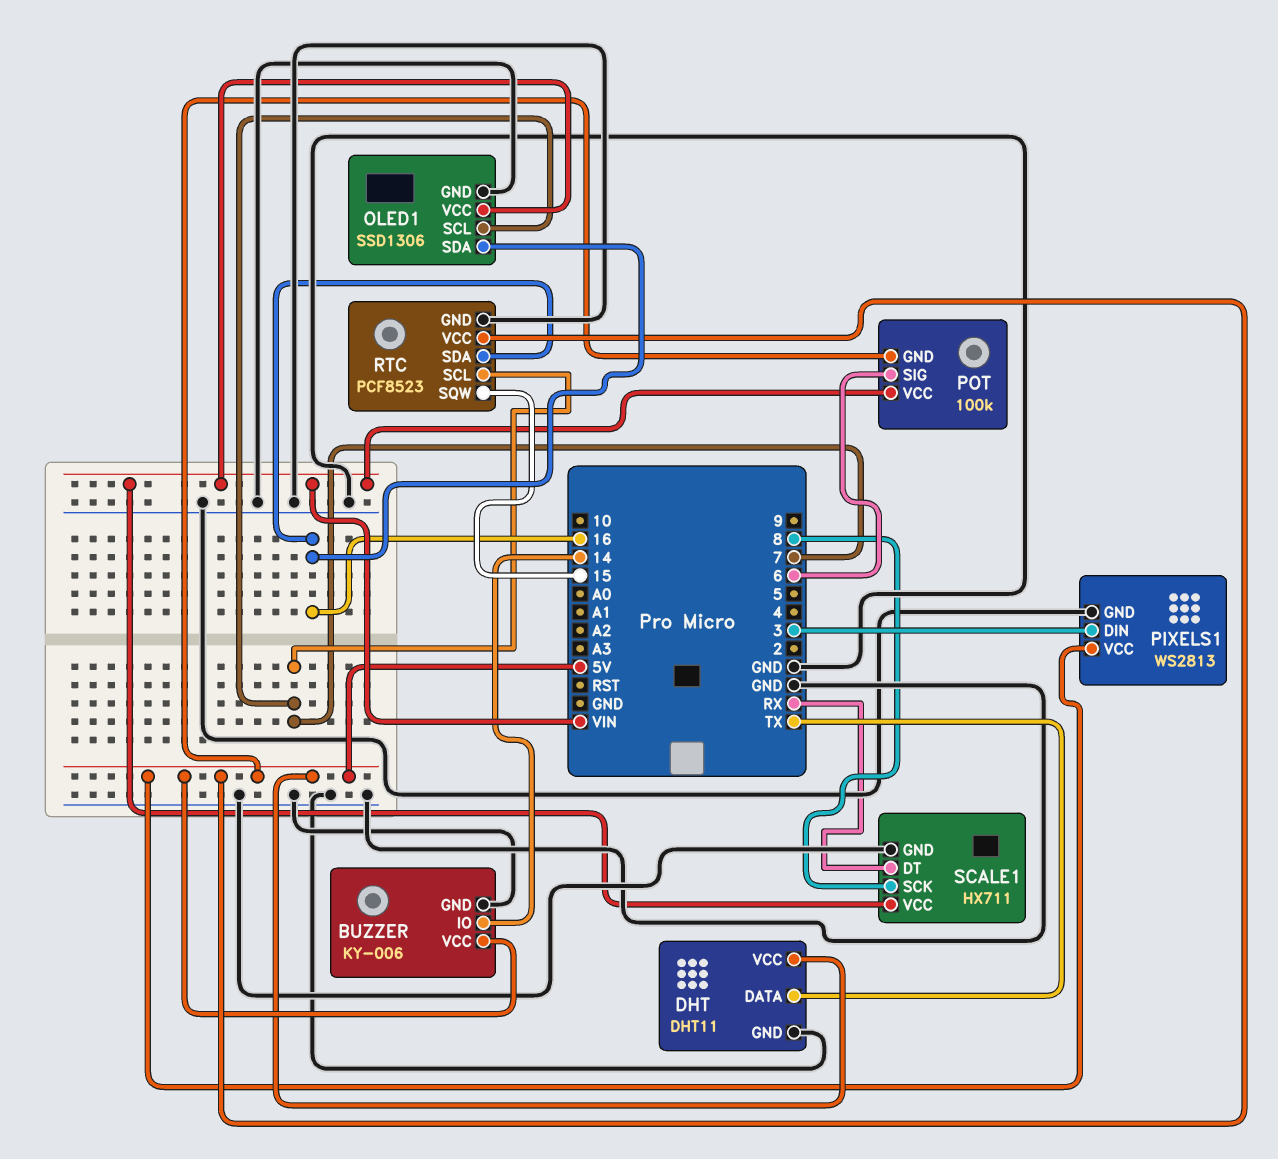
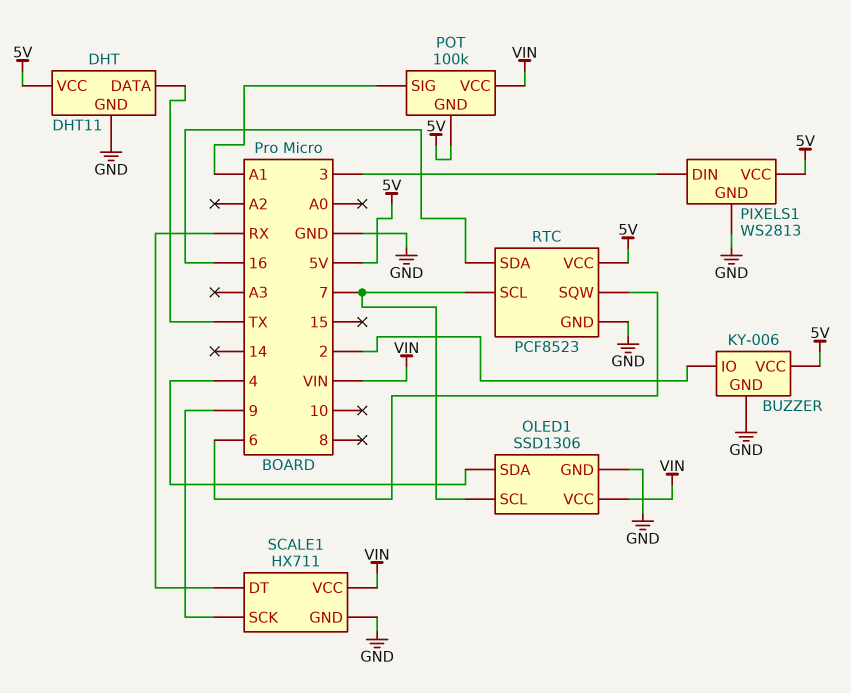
BUZZER pin IO: 14 -> 2
OLED1 pin SDA: 16 -> 4
POT pin SIG: 6 -> A1
RTC pin SQW: 15 -> 6
SCALE1 pin SCK: 8 -> 9

